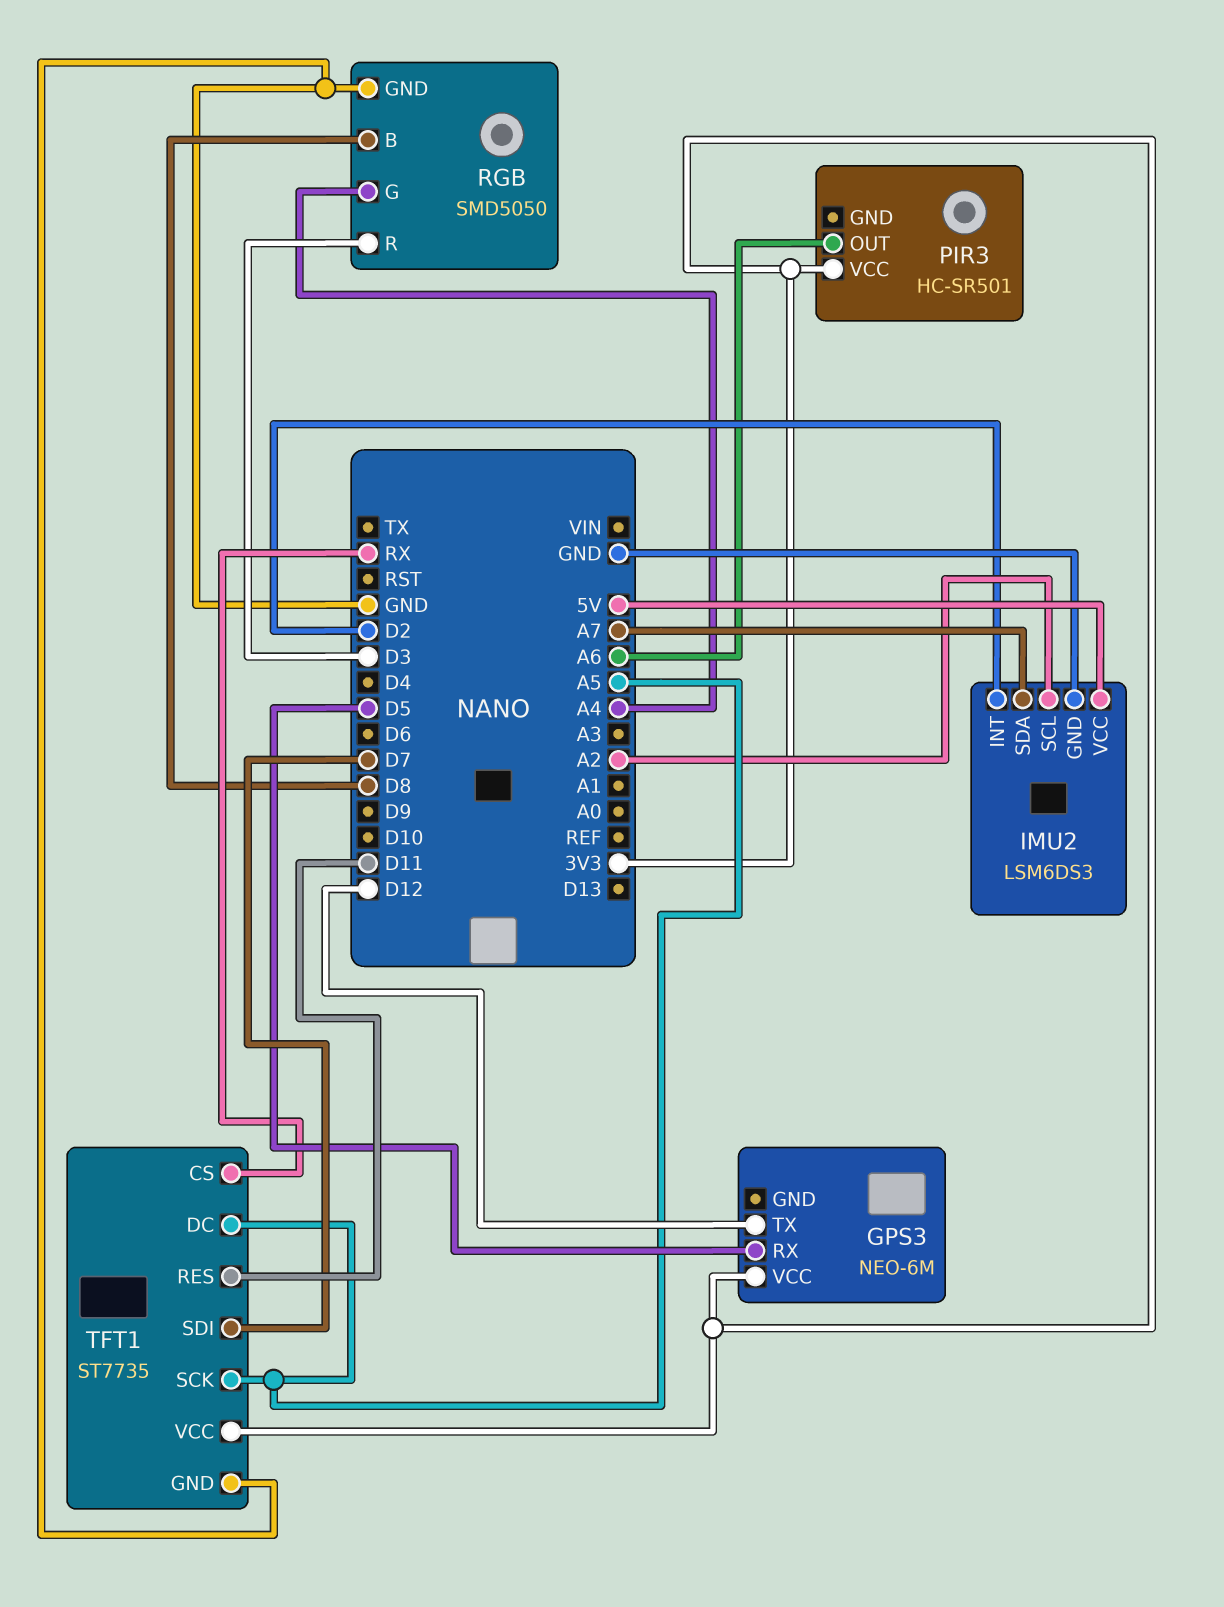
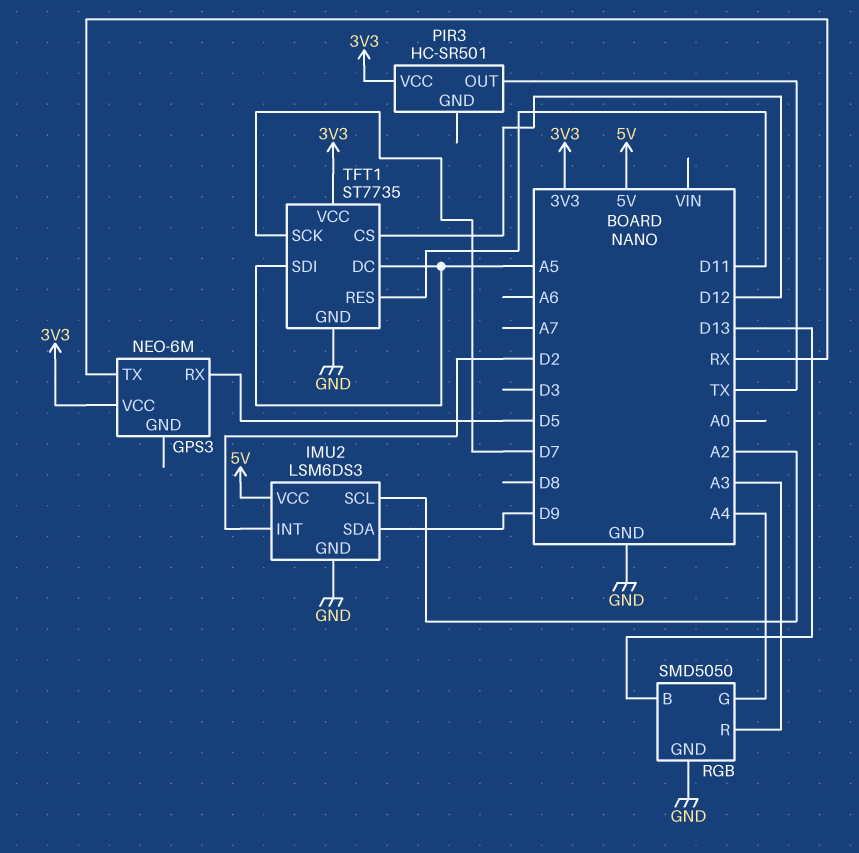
GPS3 pin TX: D12 -> RX
IMU2 pin SDA: A7 -> D9
PIR3 pin OUT: A6 -> TX
RGB pin B: D8 -> D13
RGB pin R: D3 -> A3
TFT1 pin CS: RX -> D12
TFT1 pin SCK: A5 -> D7
TFT1 pin SDI: D7 -> A5

